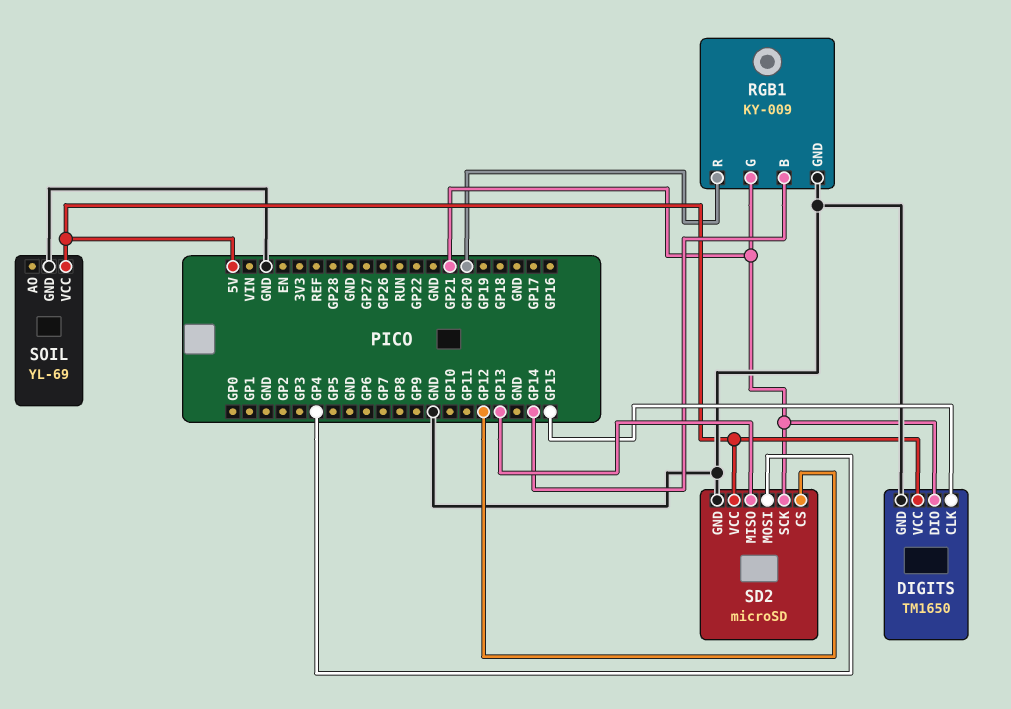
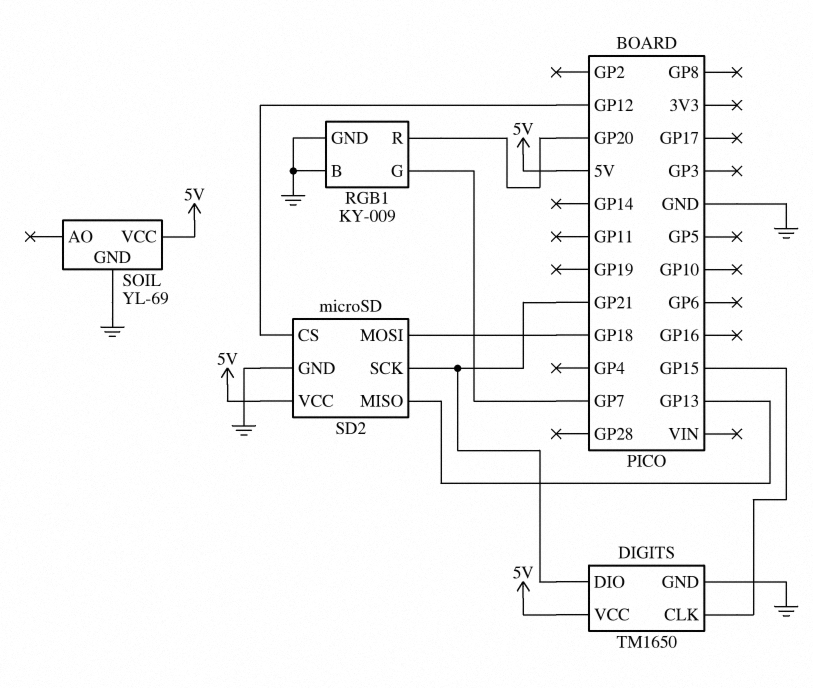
RGB1 pin B: GP14 -> GND
RGB1 pin G: GP21 -> GP7
SD2 pin MOSI: GP4 -> GP18

